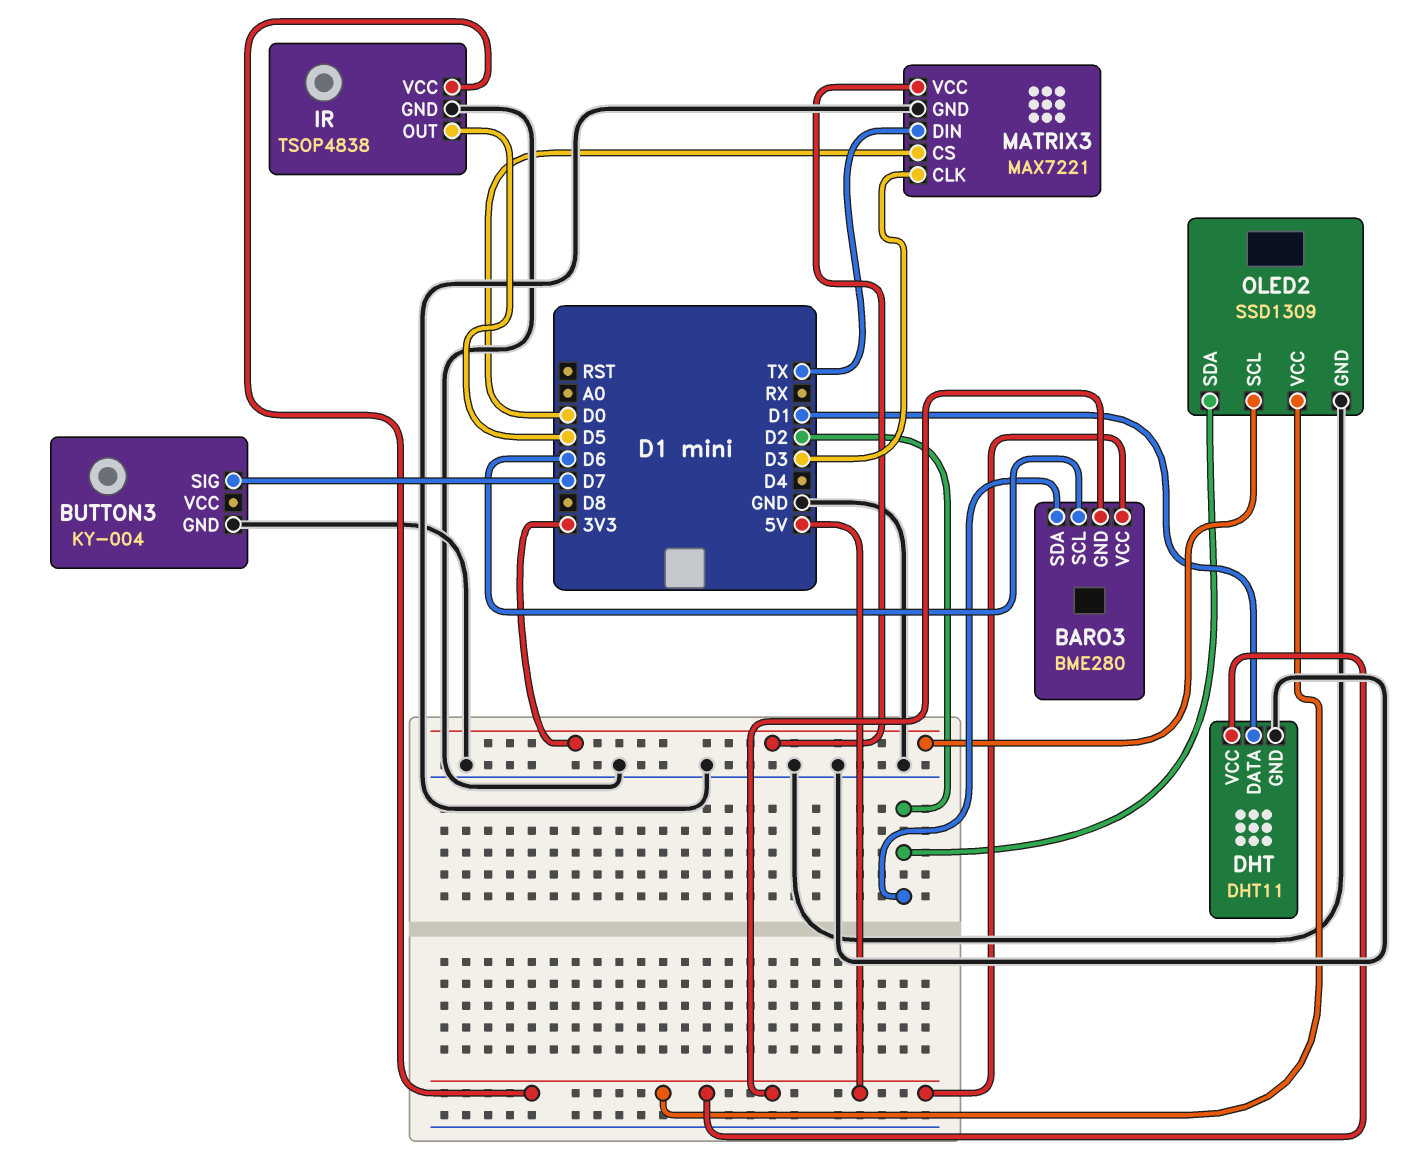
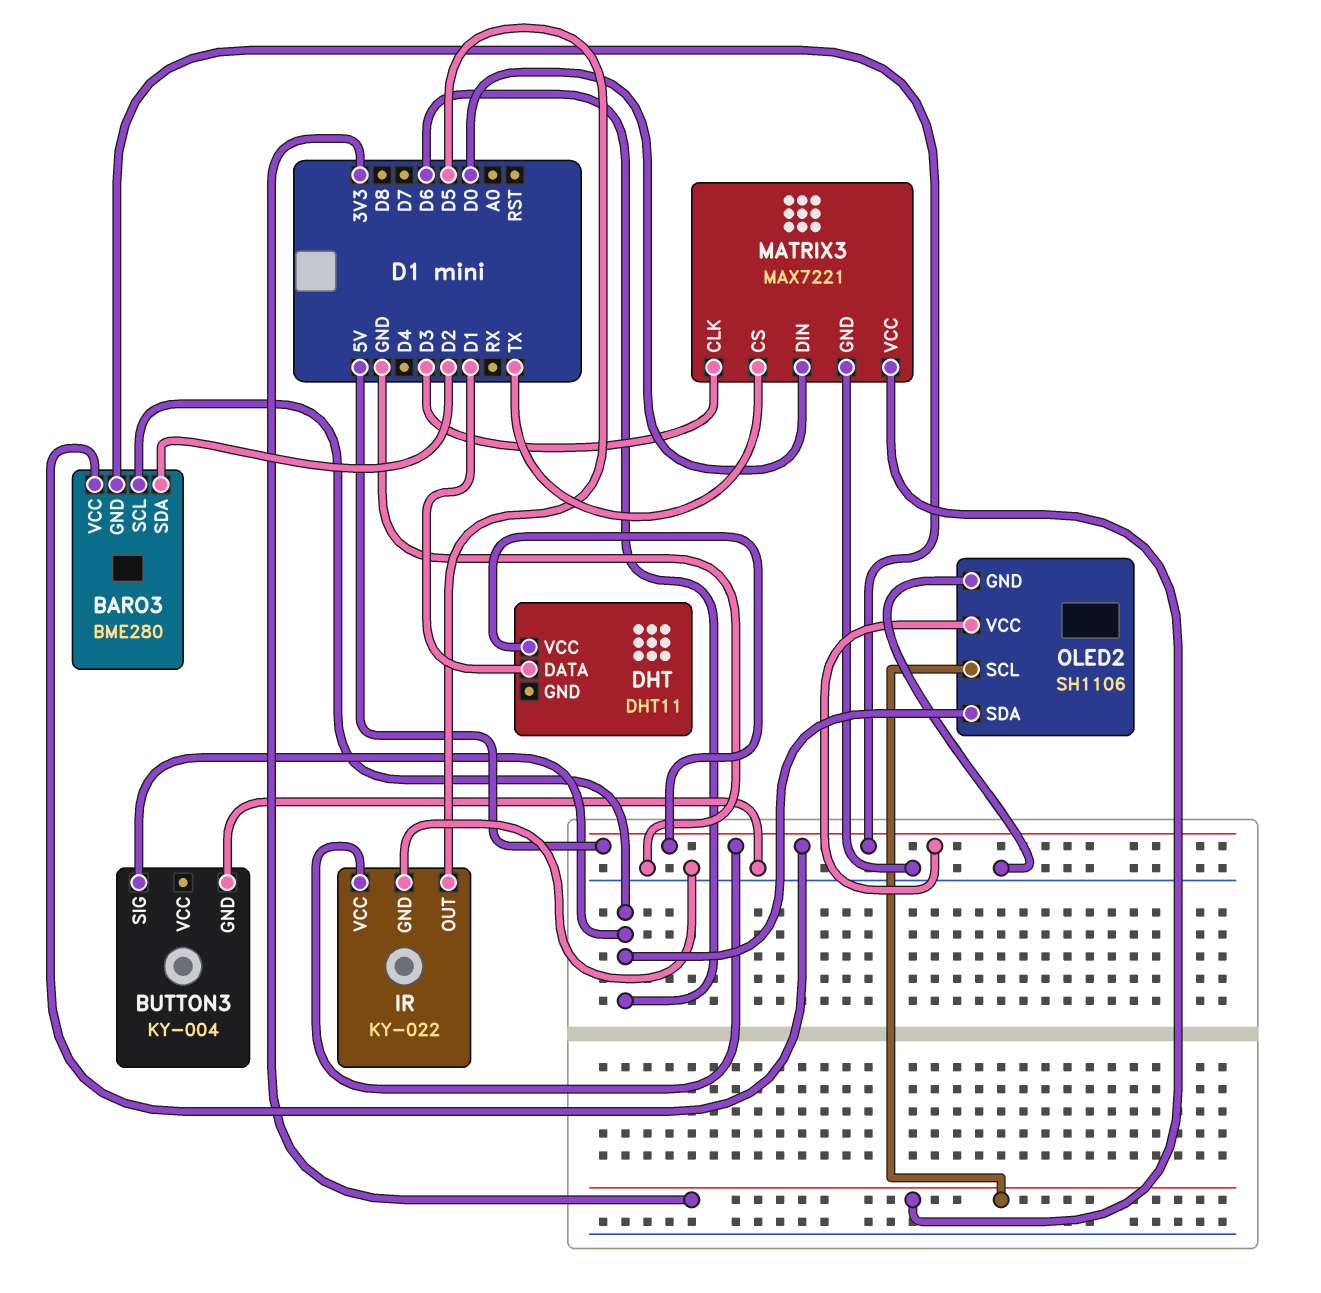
BUTTON3 pin SIG: D7 -> D6
DHT pin GND: GND -> none
IR: TSOP4838 -> KY-022
MATRIX3 pin CS: D0 -> TX
MATRIX3 pin DIN: TX -> D0
OLED2: SSD1309 -> SH1106
OLED2 pin SDA: D2 -> D6

